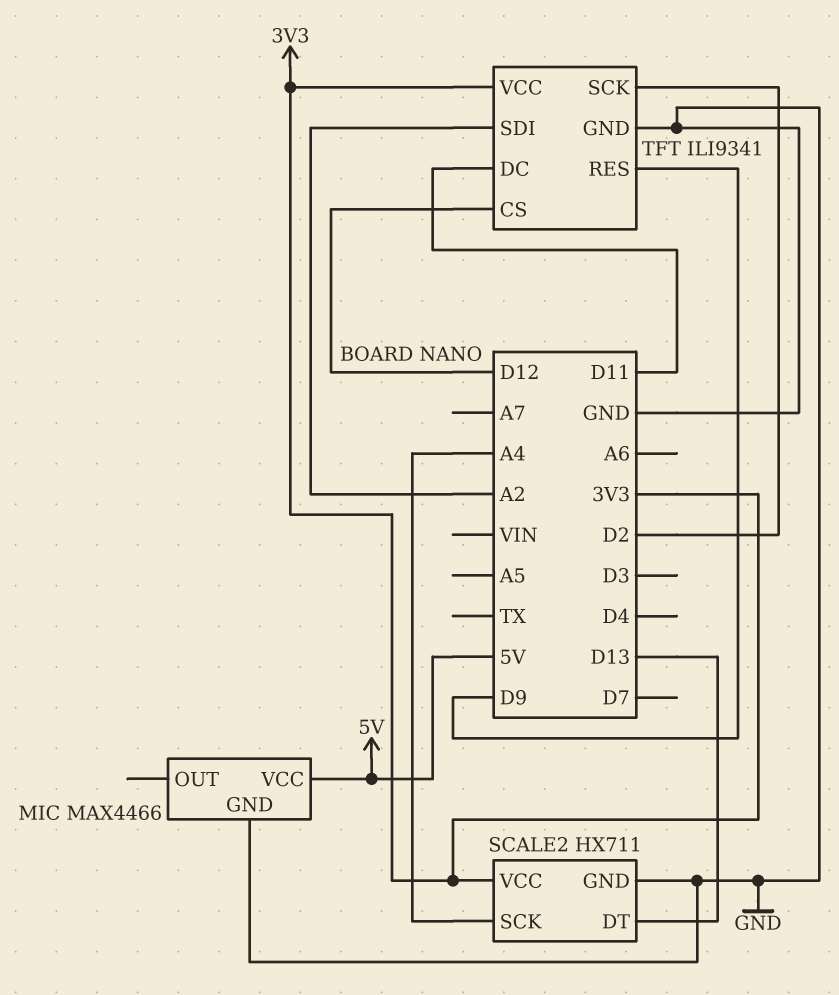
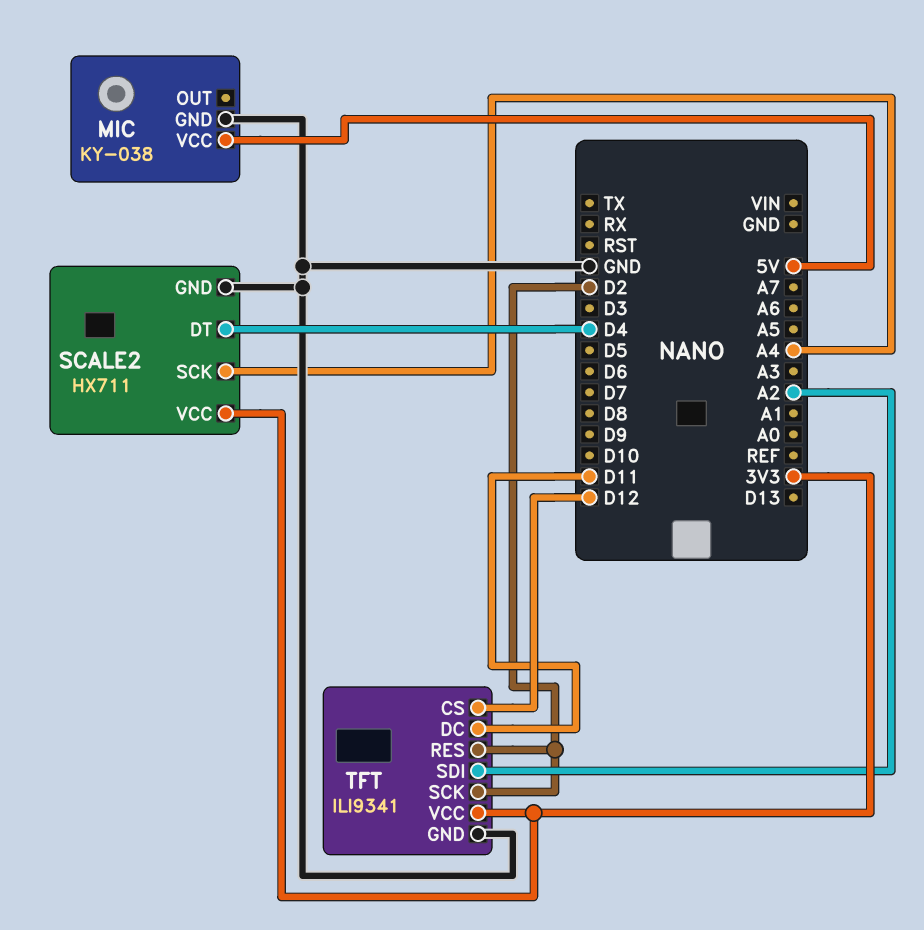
MIC: MAX4466 -> KY-038
SCALE2 pin DT: D13 -> D4
TFT pin RES: D9 -> D2

